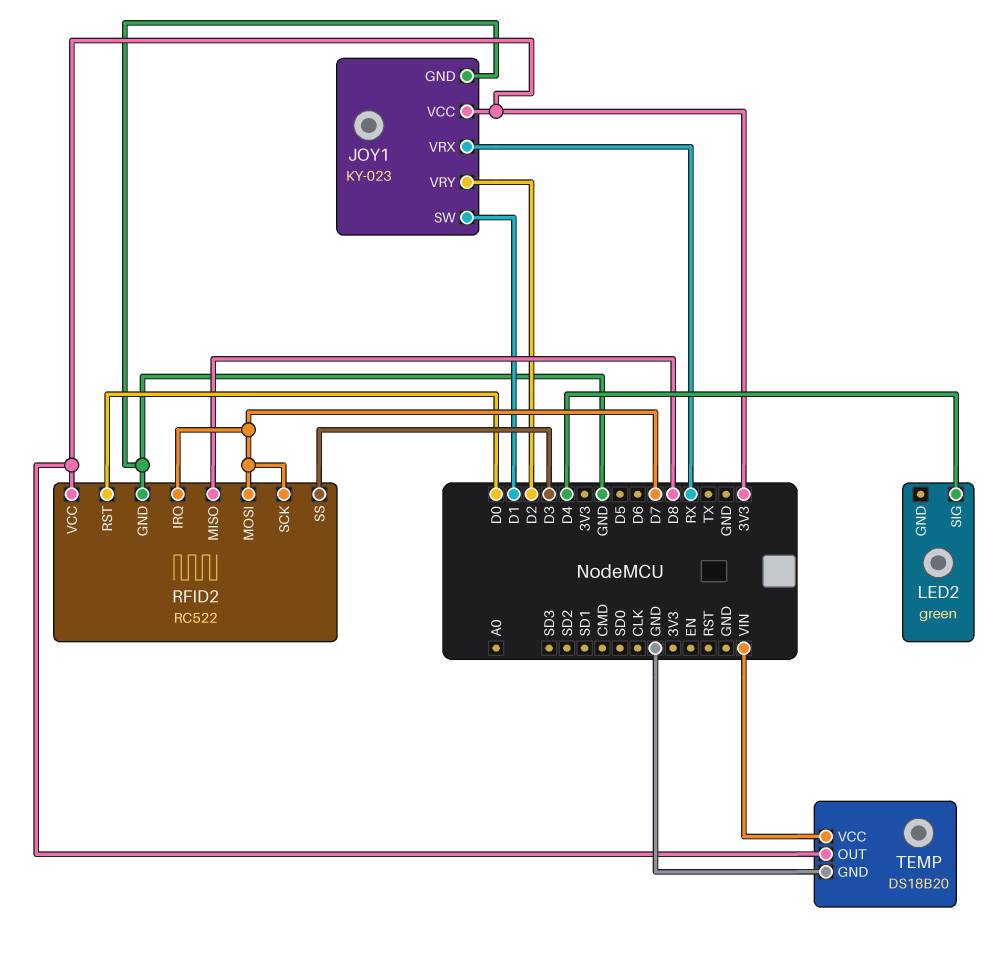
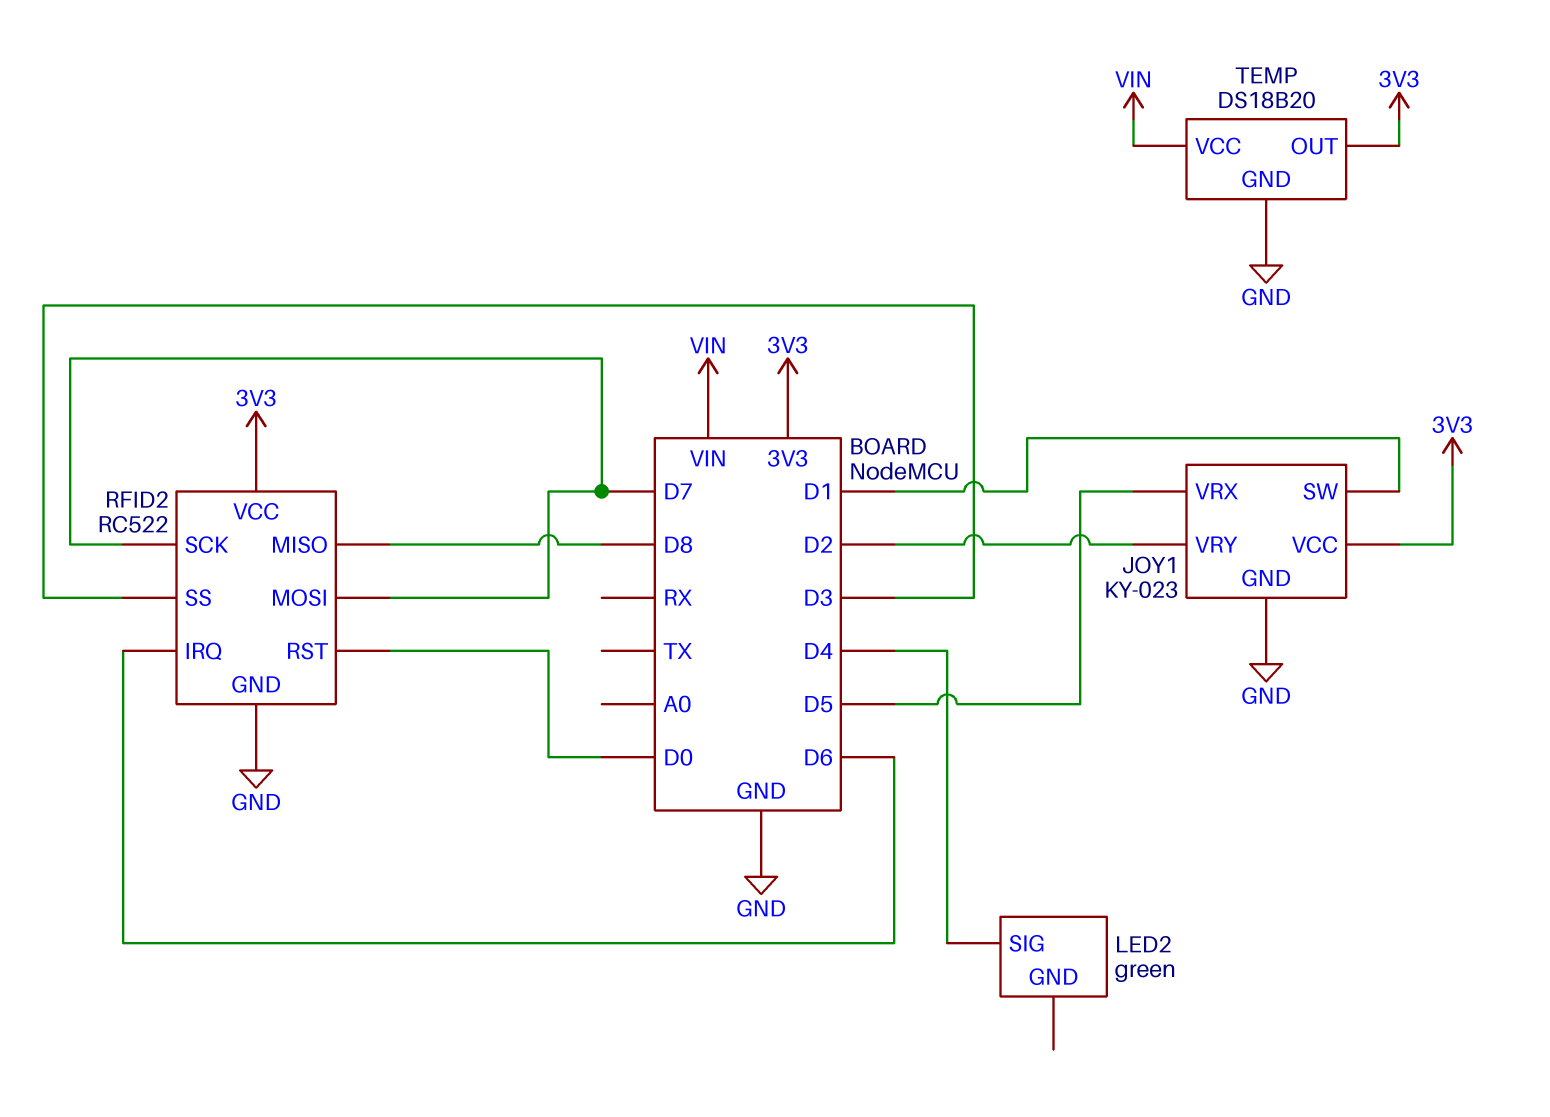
JOY1 pin VRX: RX -> D5
RFID2 pin IRQ: D7 -> D6

